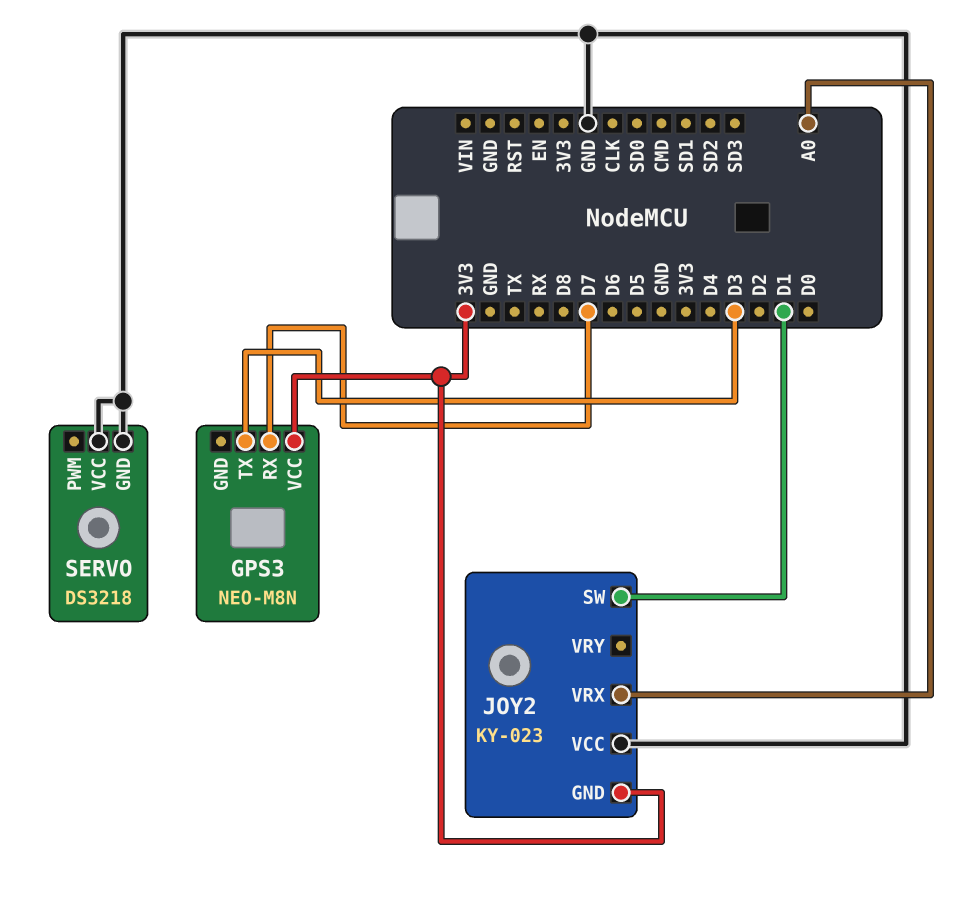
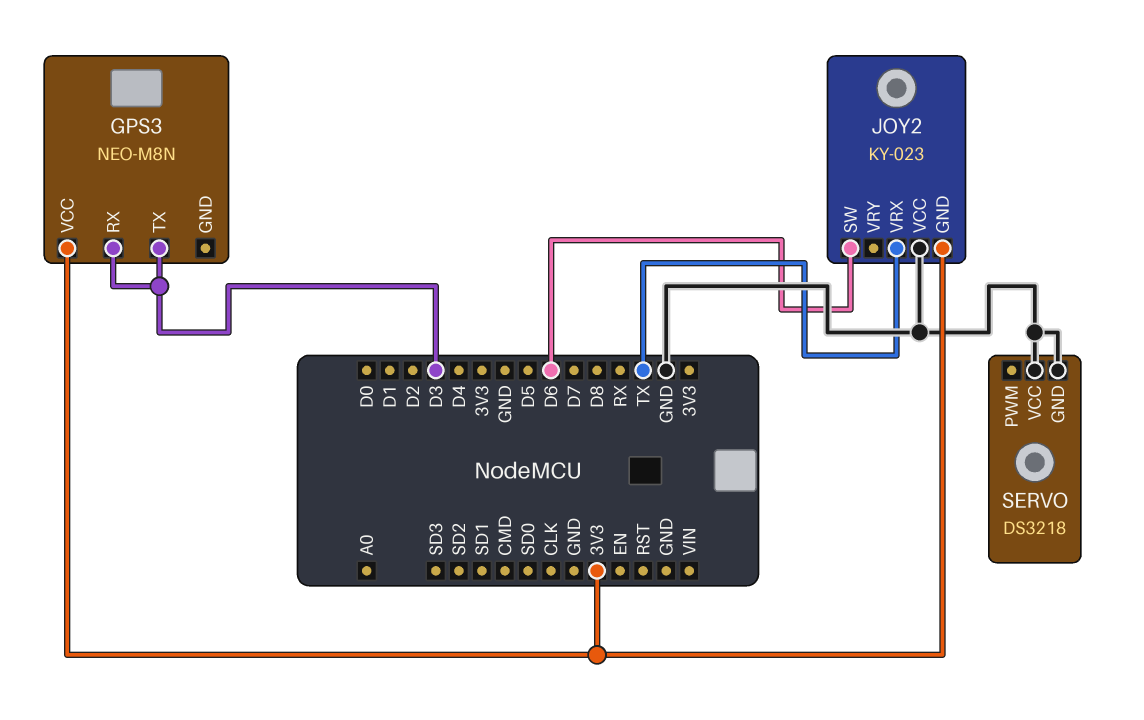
GPS3 pin RX: D7 -> D3
JOY2 pin SW: D1 -> D6
JOY2 pin VRX: A0 -> TX

